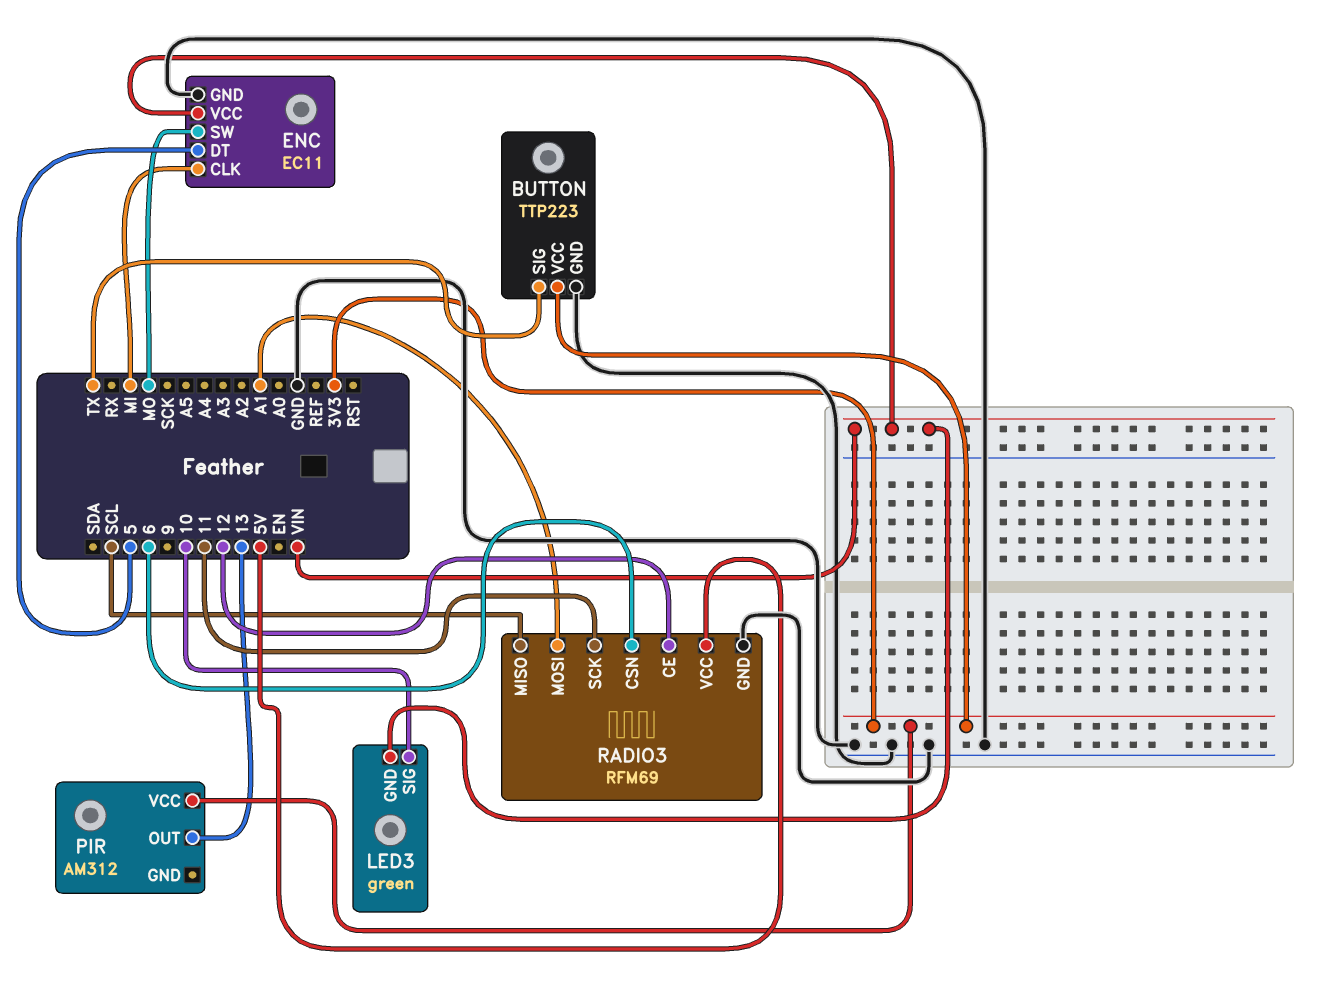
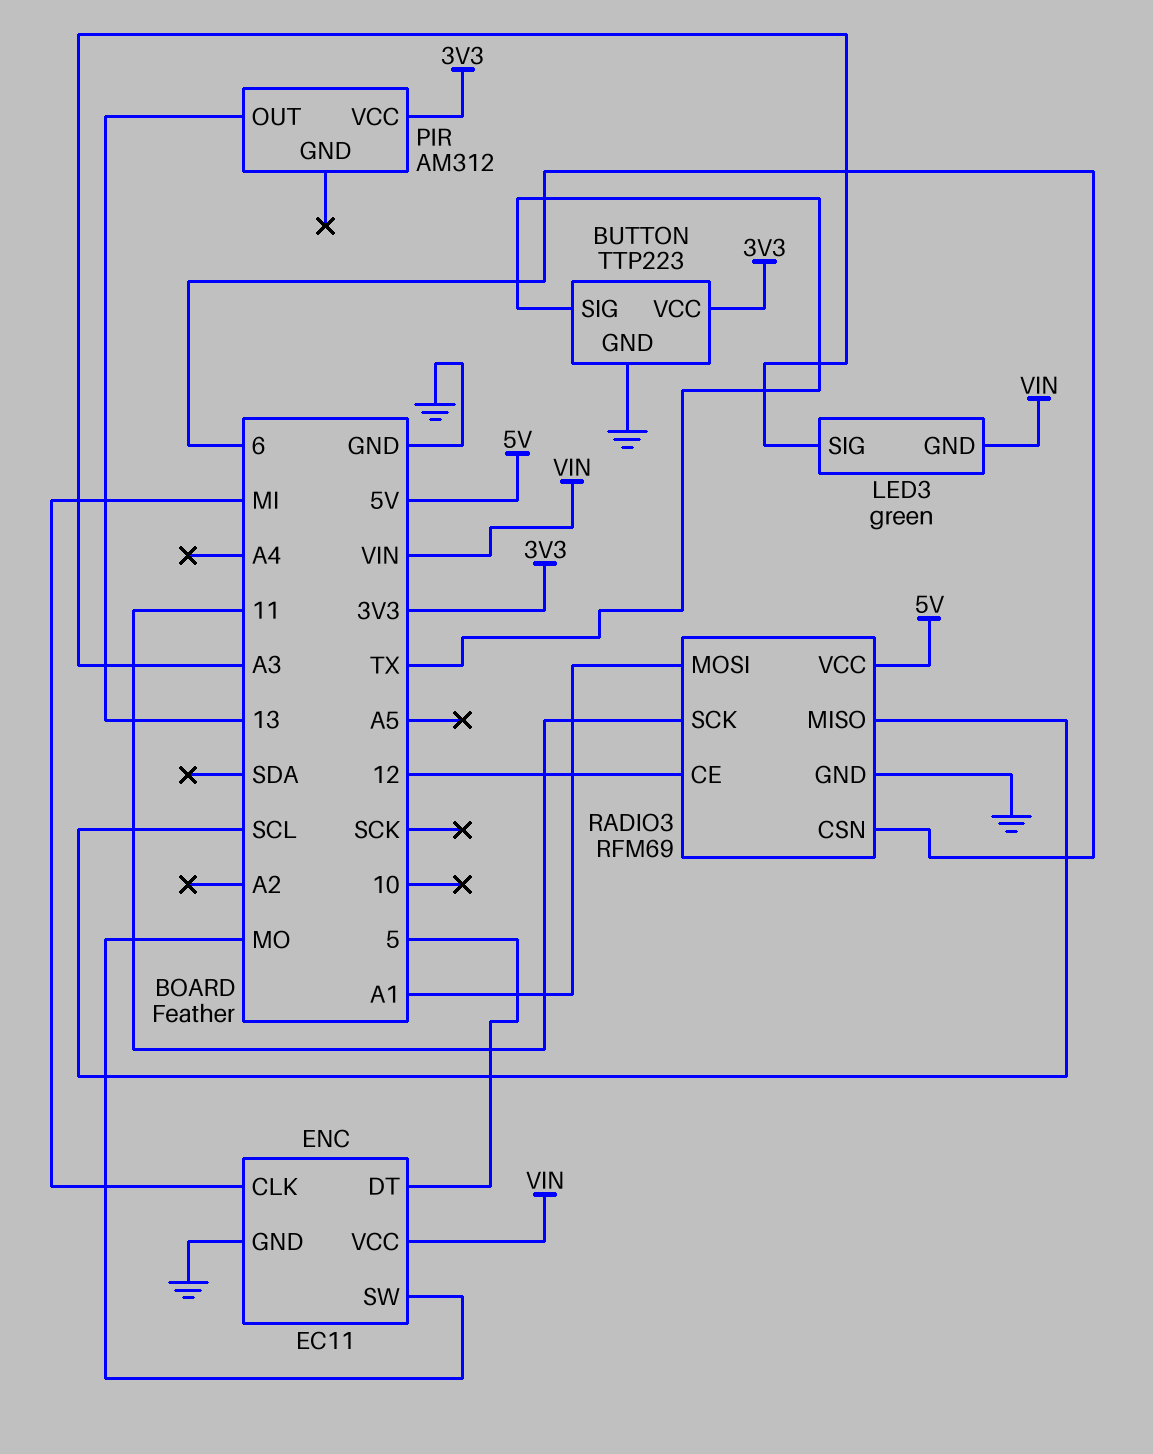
LED3 pin SIG: 10 -> A3

